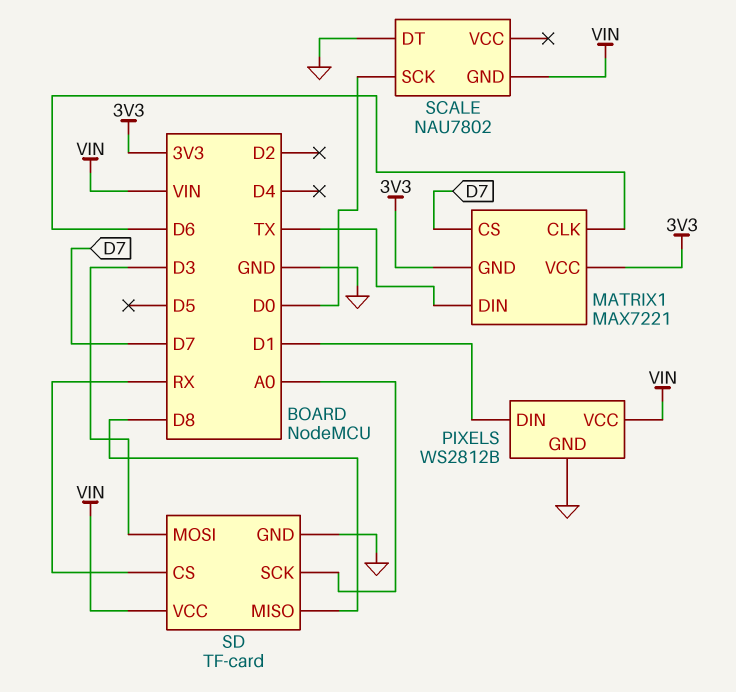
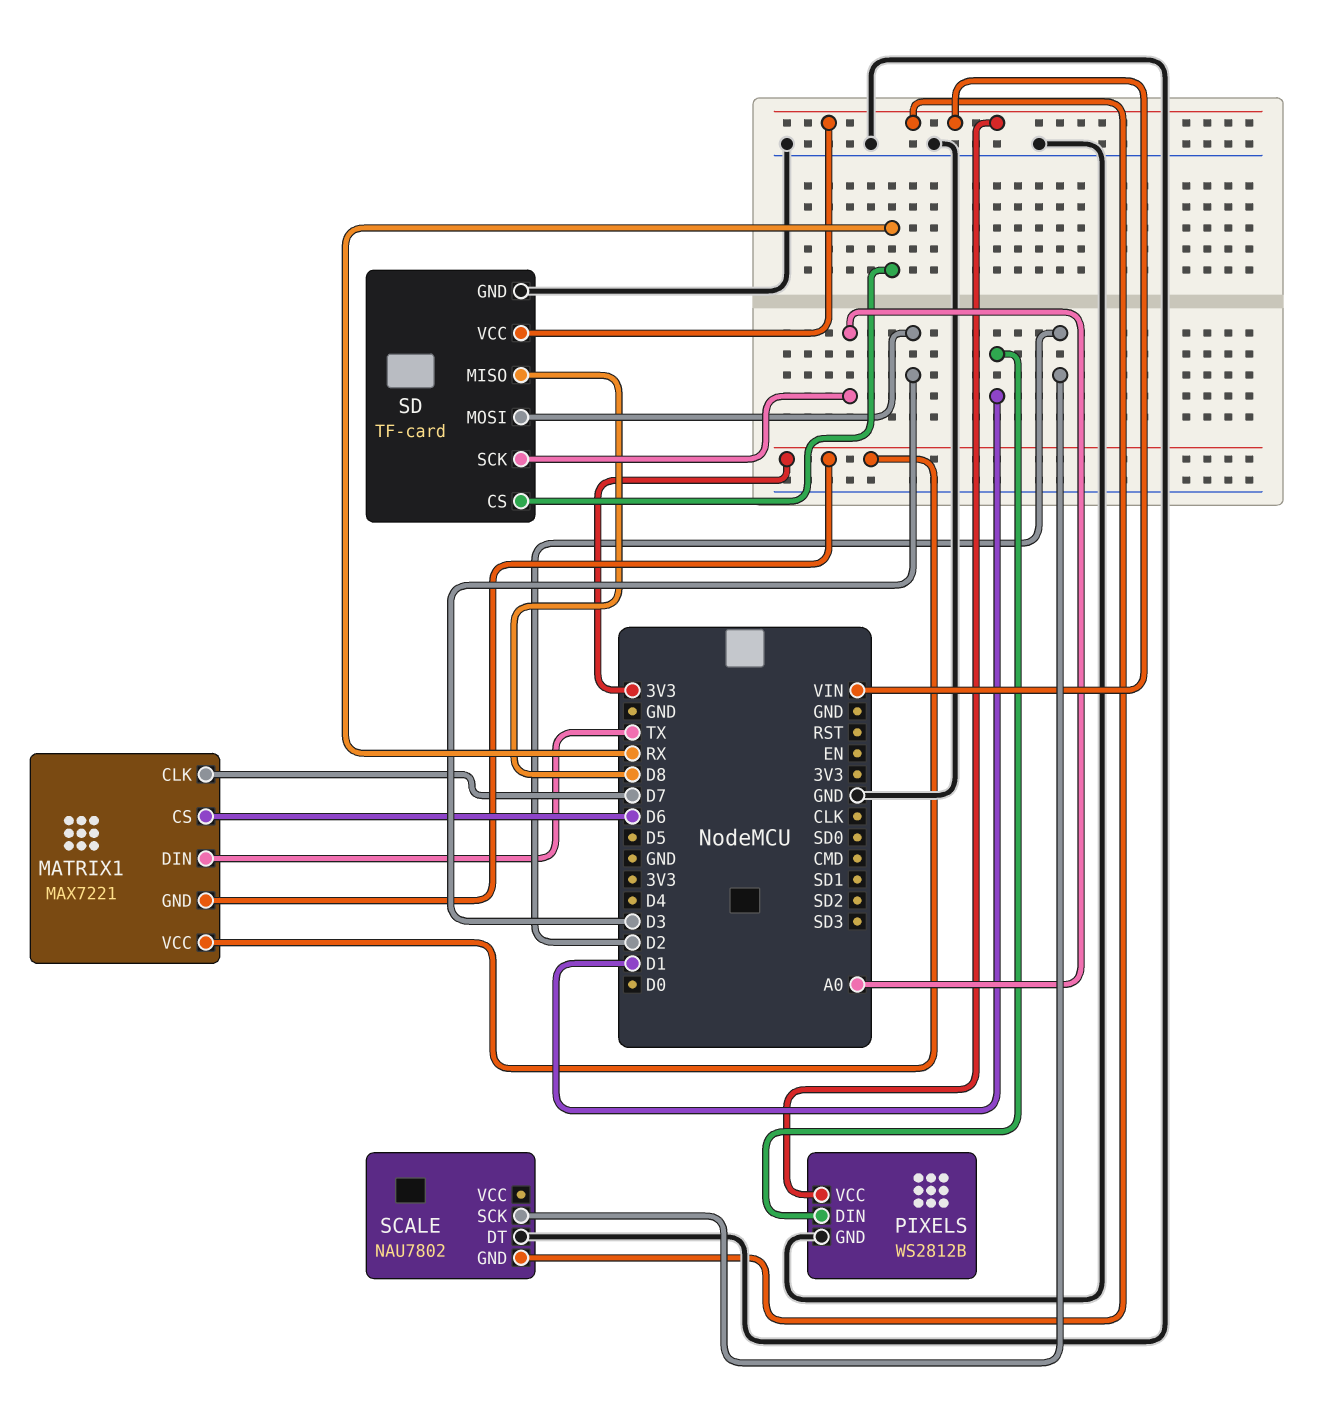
MATRIX1 pin CLK: D6 -> D7
MATRIX1 pin CS: D7 -> D6
SCALE pin SCK: D0 -> D2

